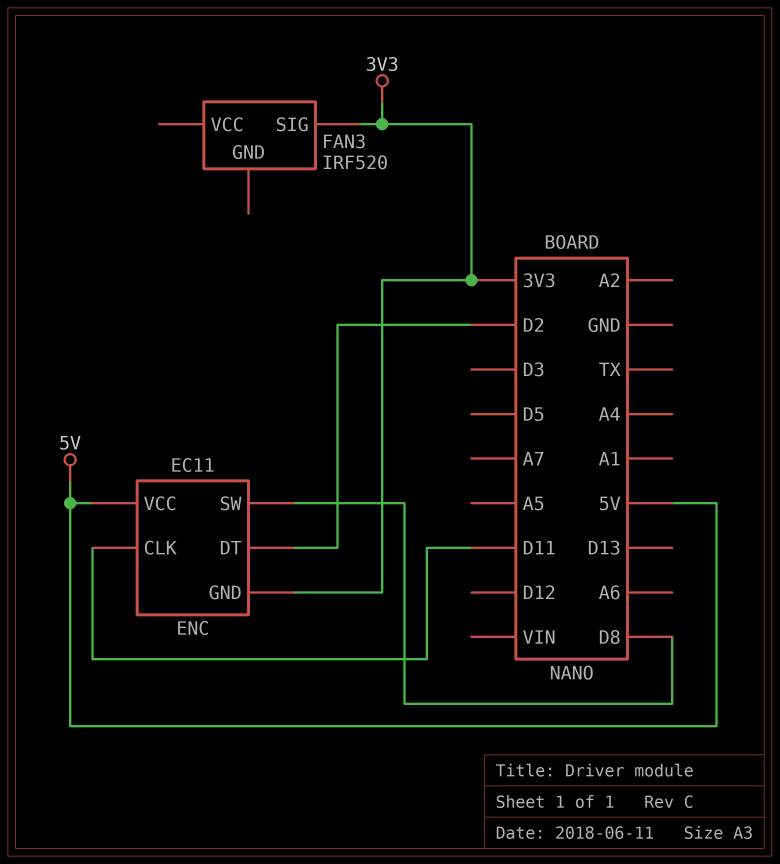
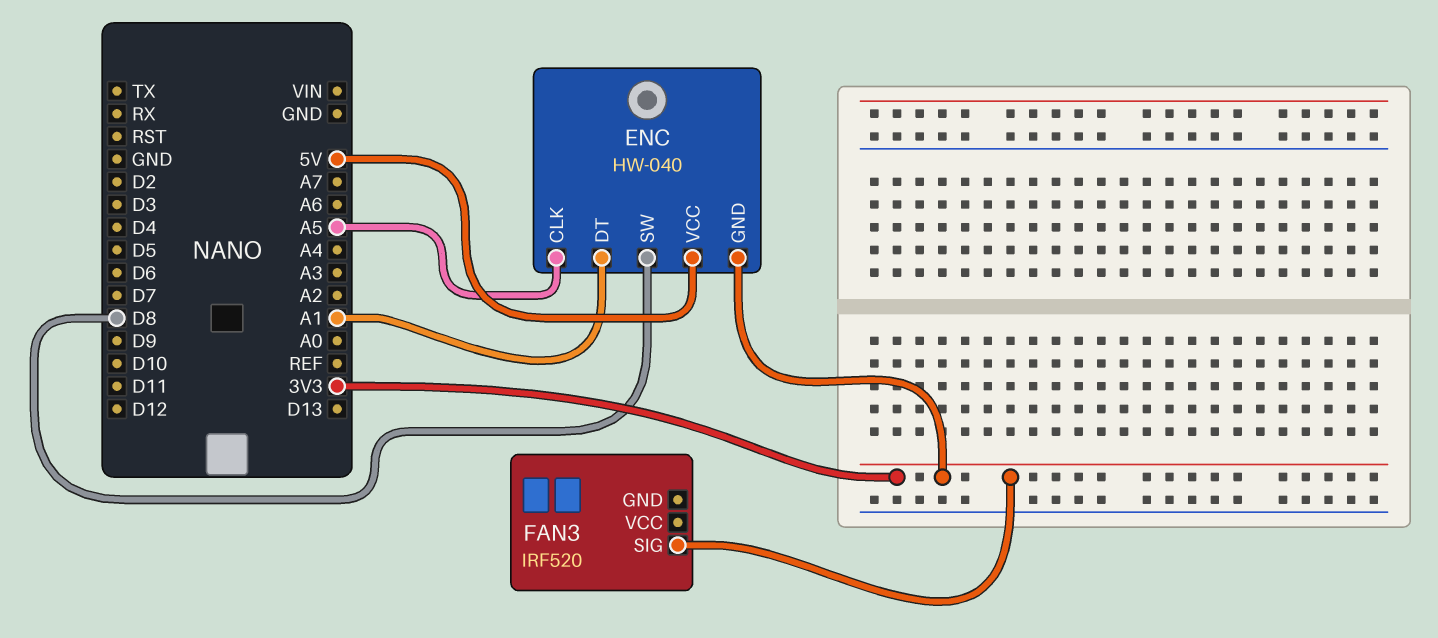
ENC: EC11 -> HW-040
ENC pin CLK: D11 -> A5
ENC pin DT: D2 -> A1

